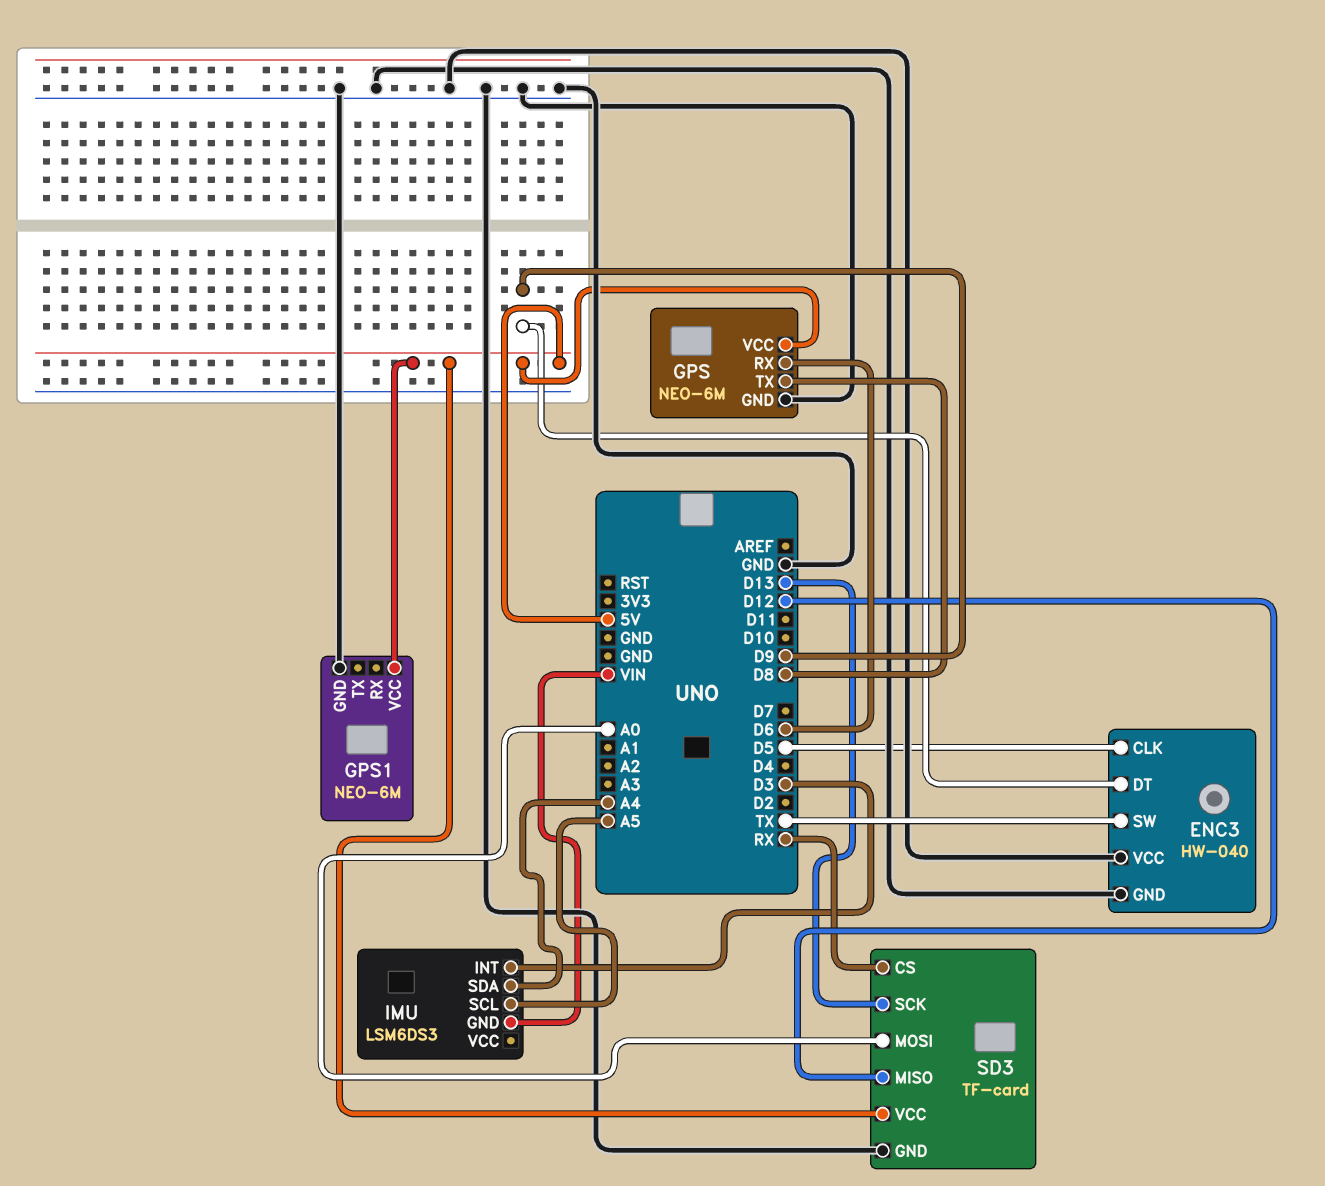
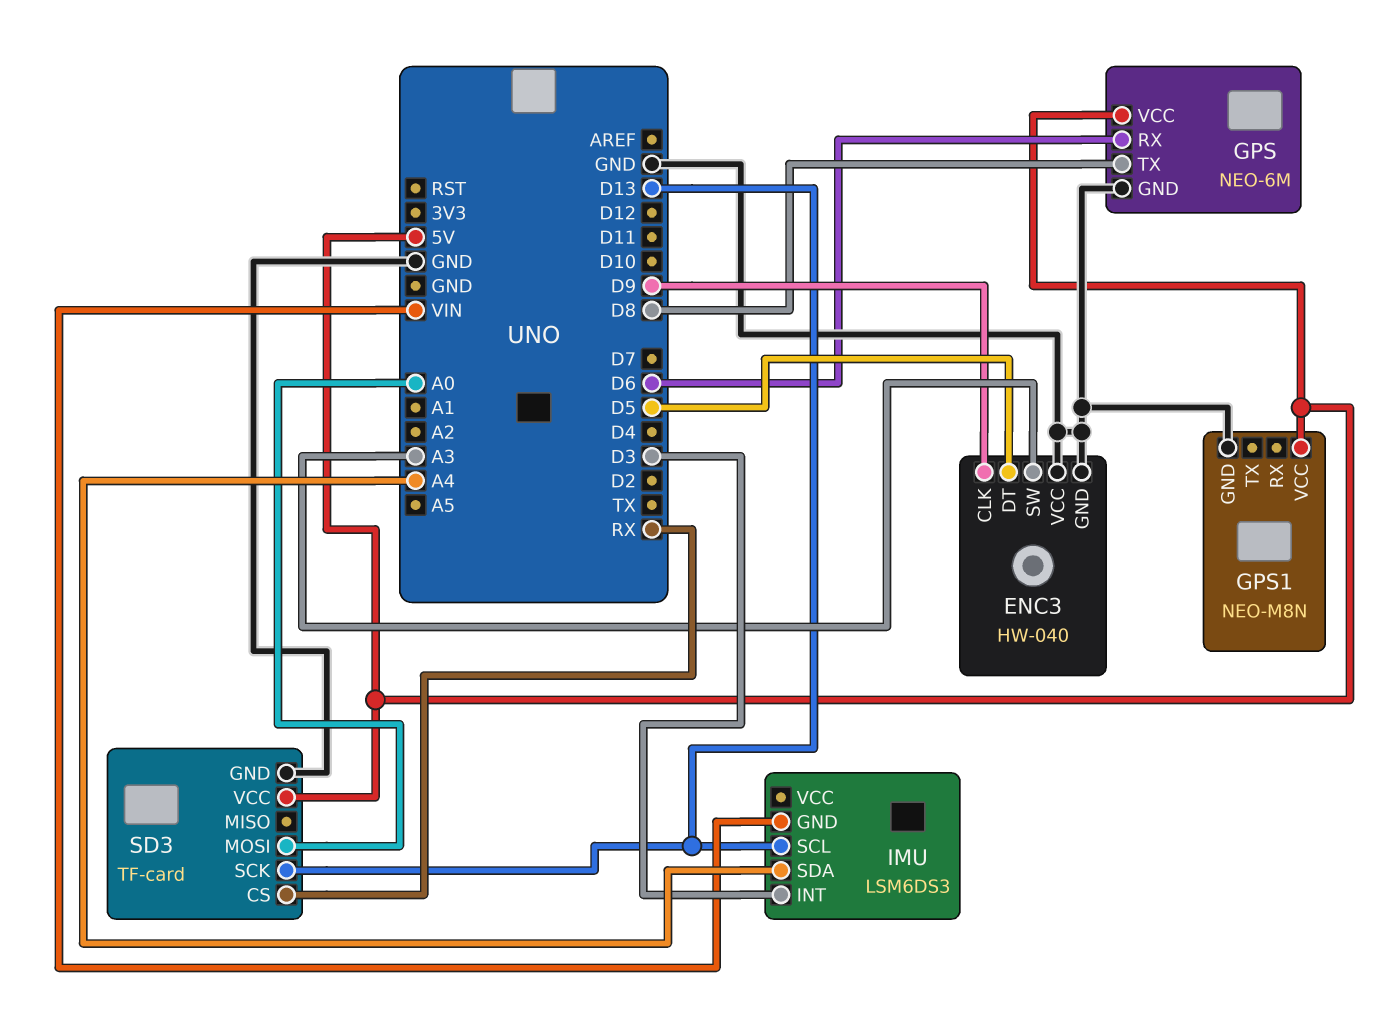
ENC3 pin CLK: D5 -> D9
ENC3 pin DT: D9 -> D5
ENC3 pin SW: TX -> A3
GPS1: NEO-6M -> NEO-M8N
IMU pin SCL: A5 -> D13
SD3 pin MISO: D12 -> none

